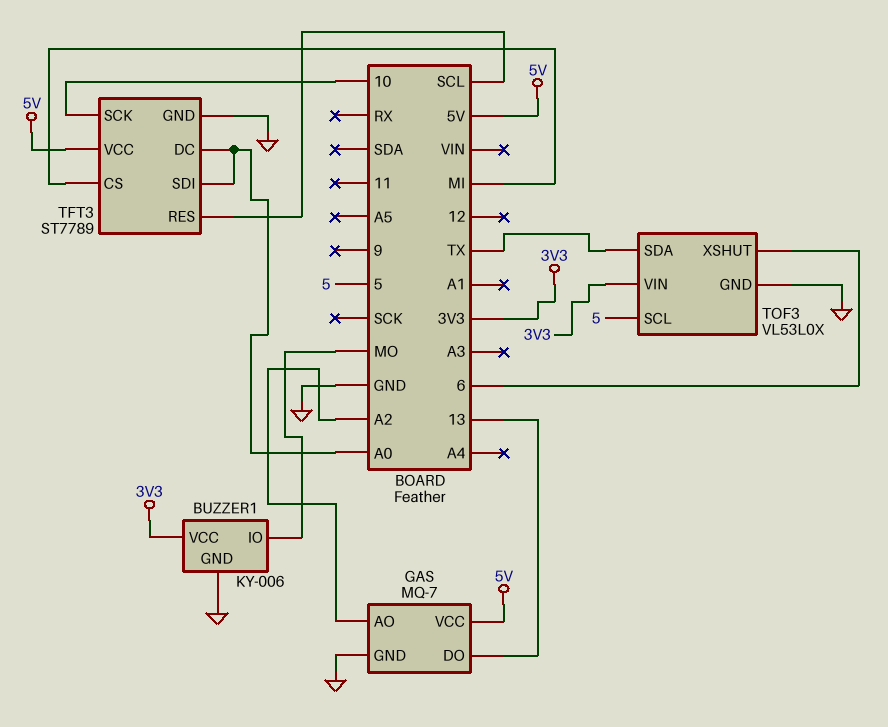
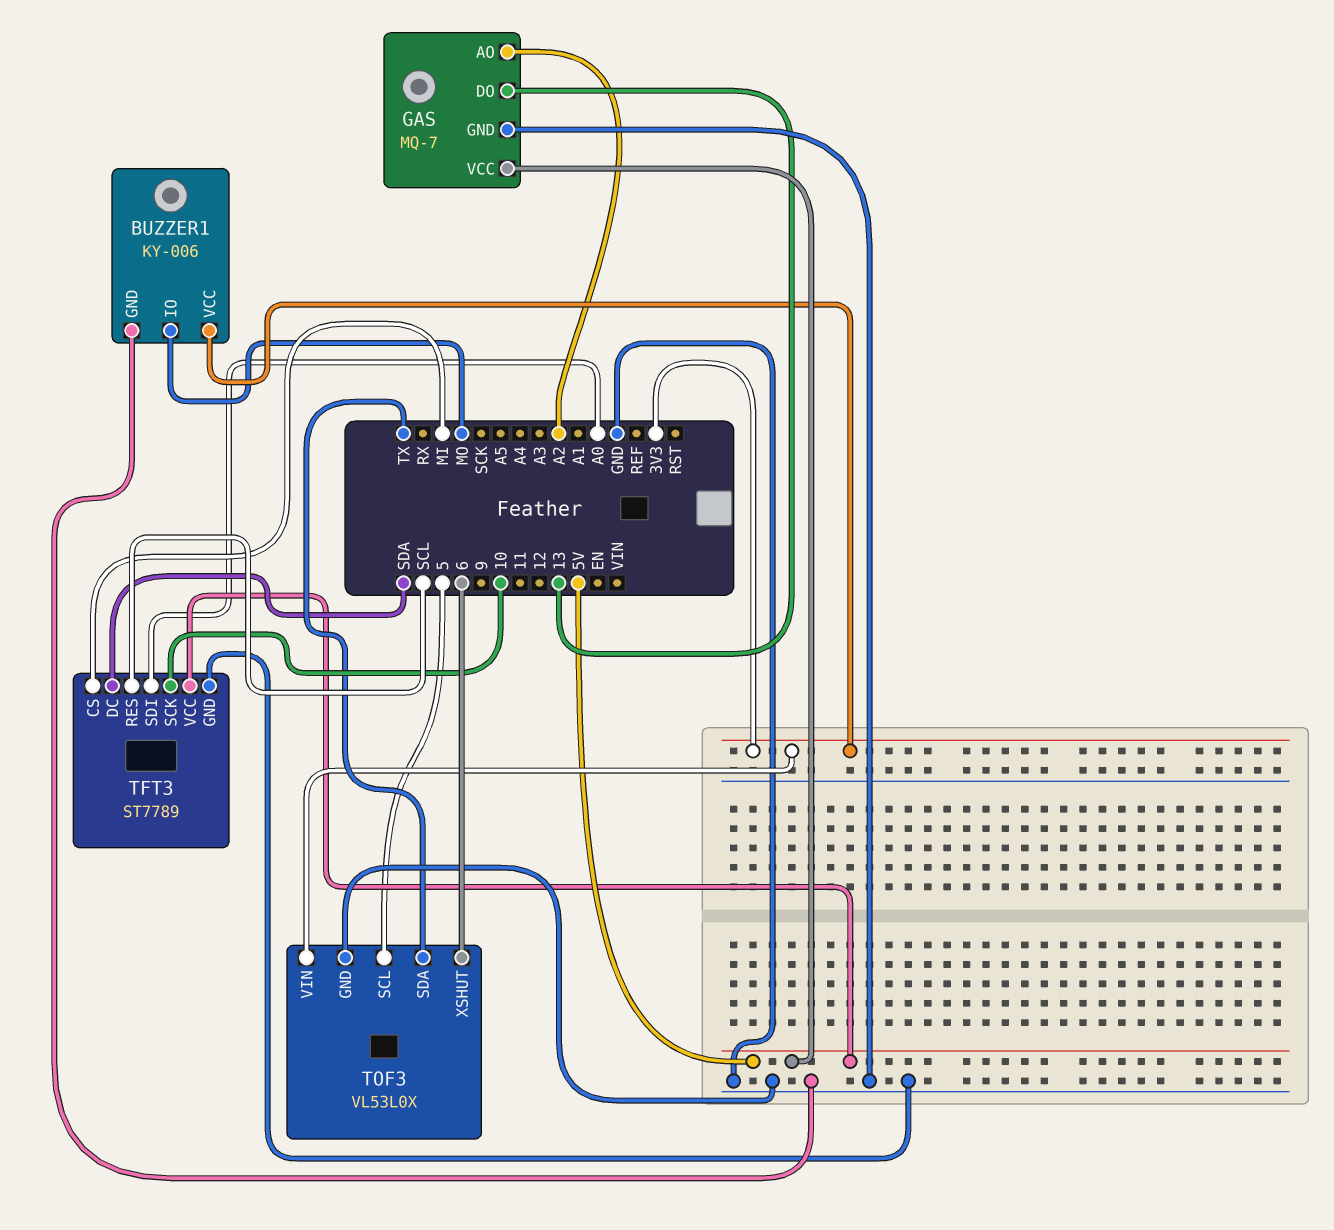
TFT3 pin DC: A0 -> SDA

